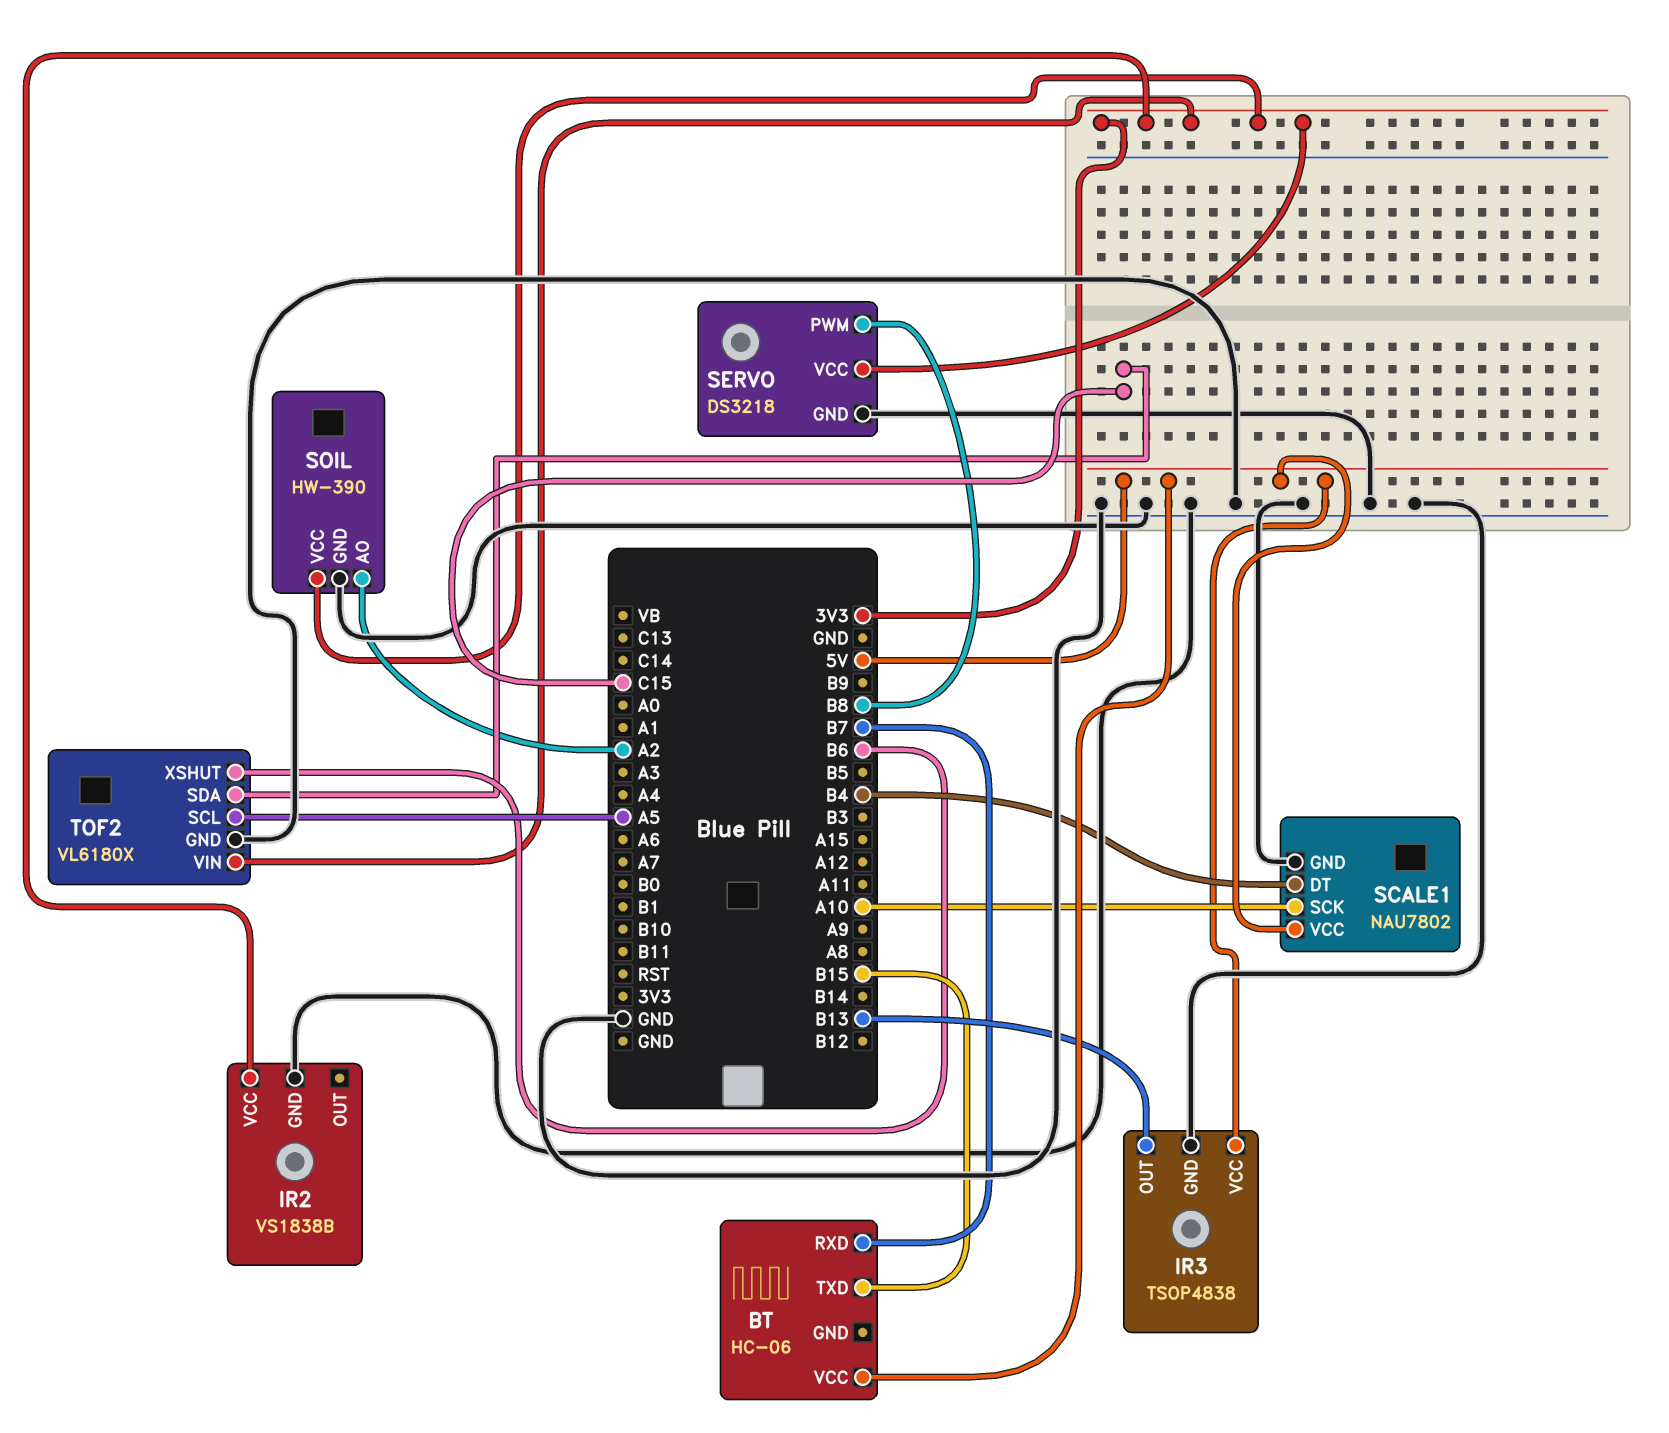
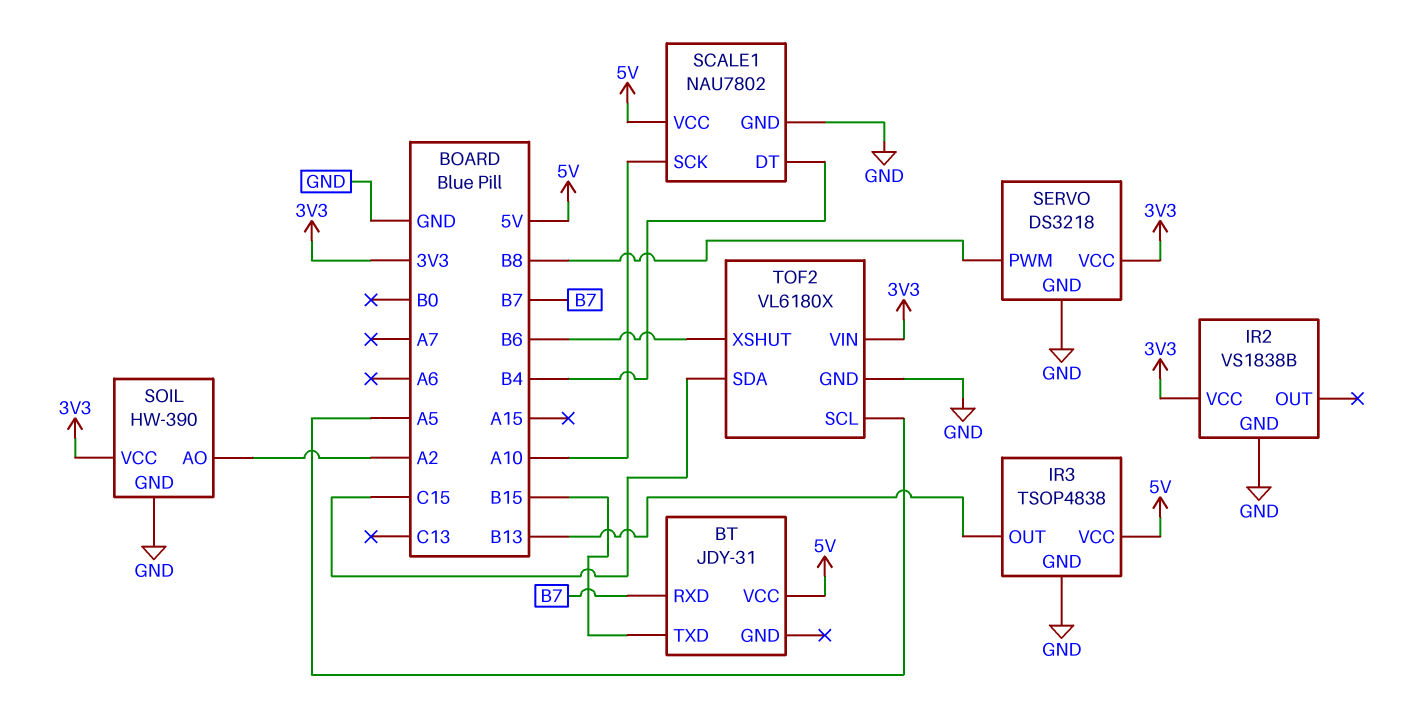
BT: HC-06 -> JDY-31

